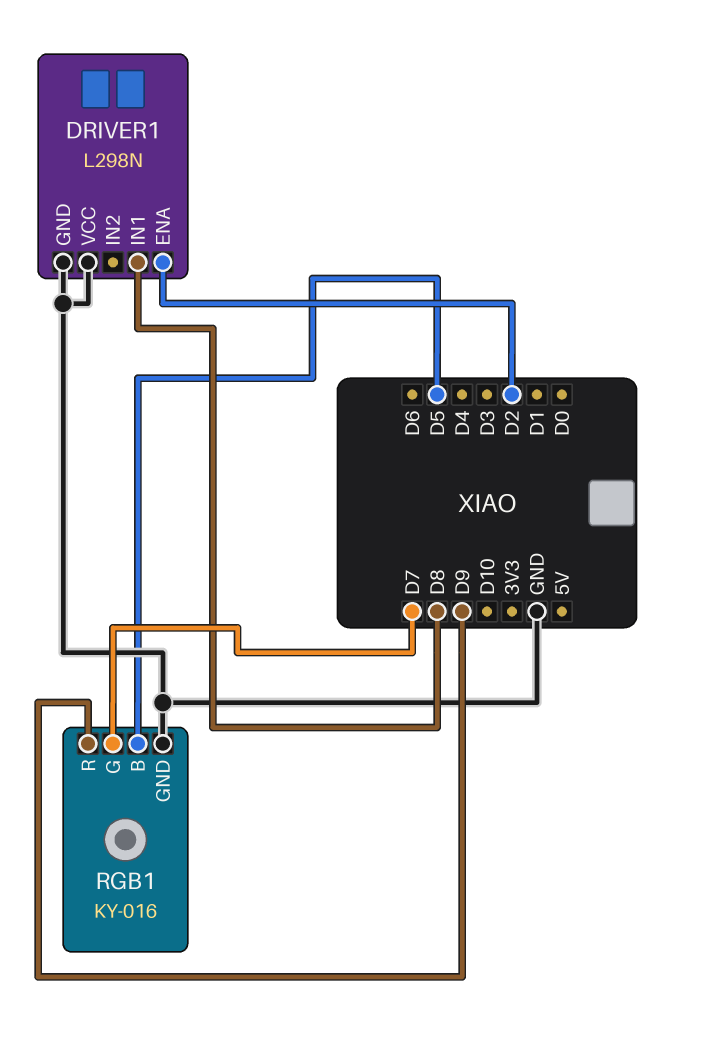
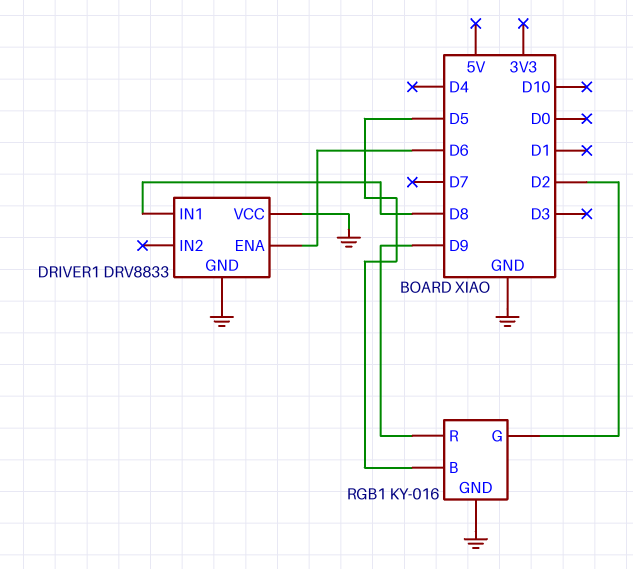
DRIVER1: L298N -> DRV8833
DRIVER1 pin ENA: D2 -> D6
RGB1 pin G: D7 -> D2

